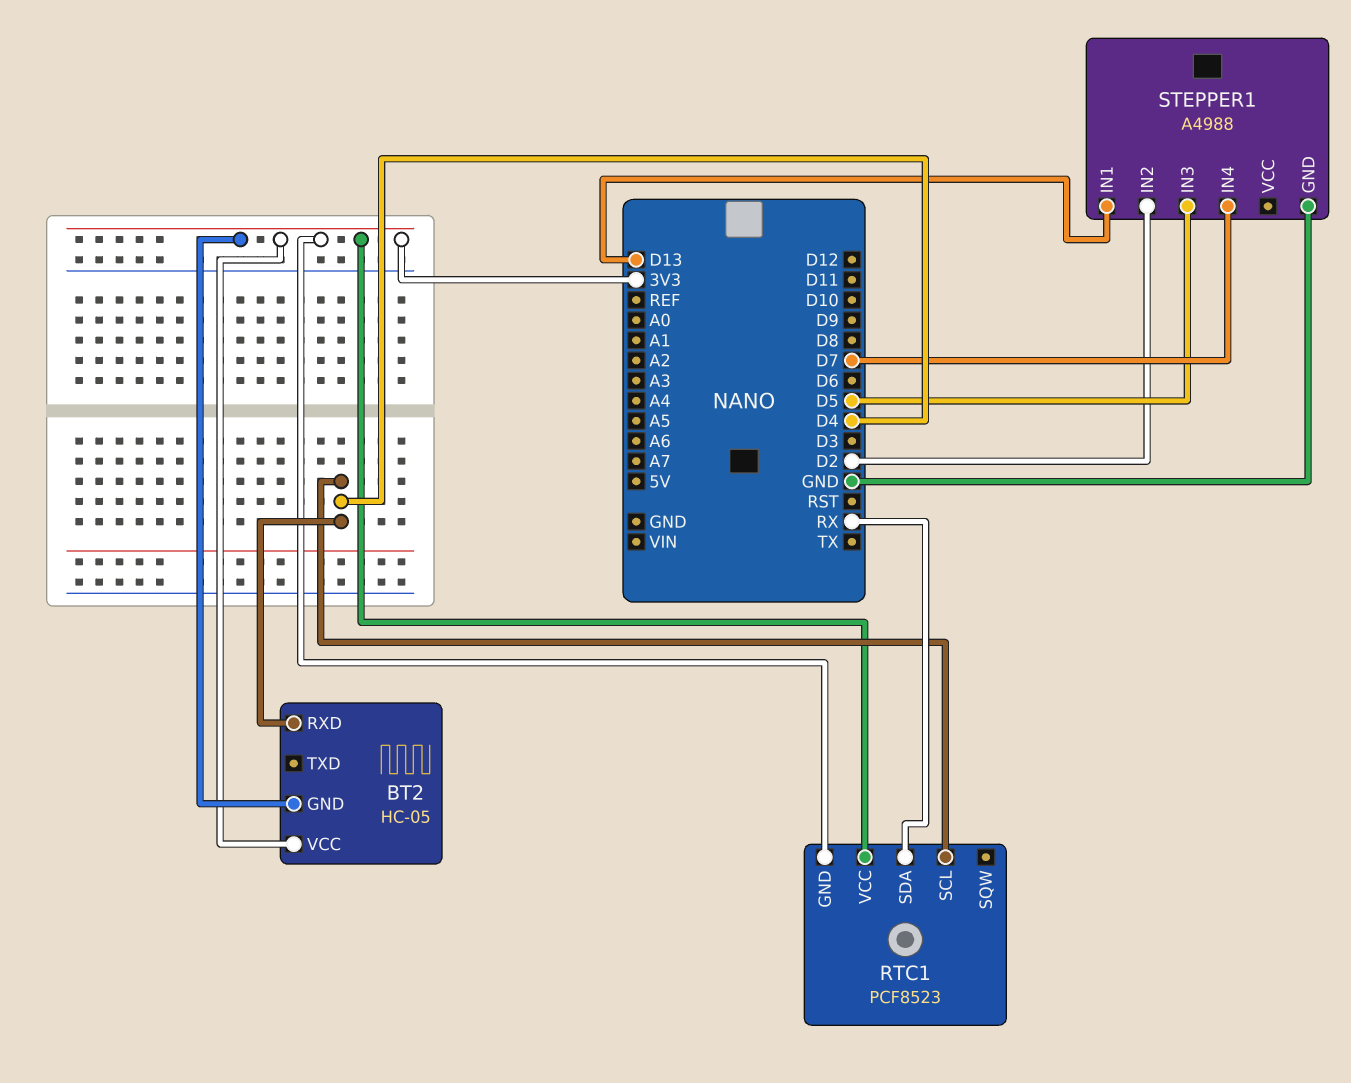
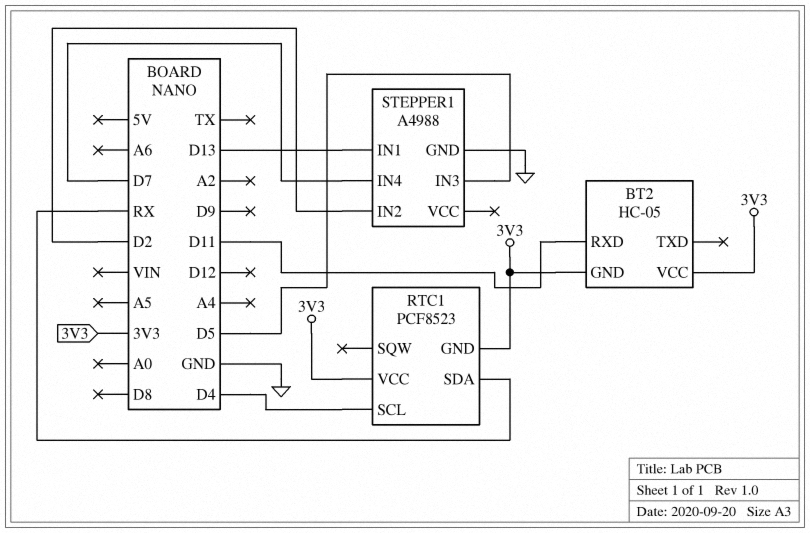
BT2 pin RXD: D4 -> D11

